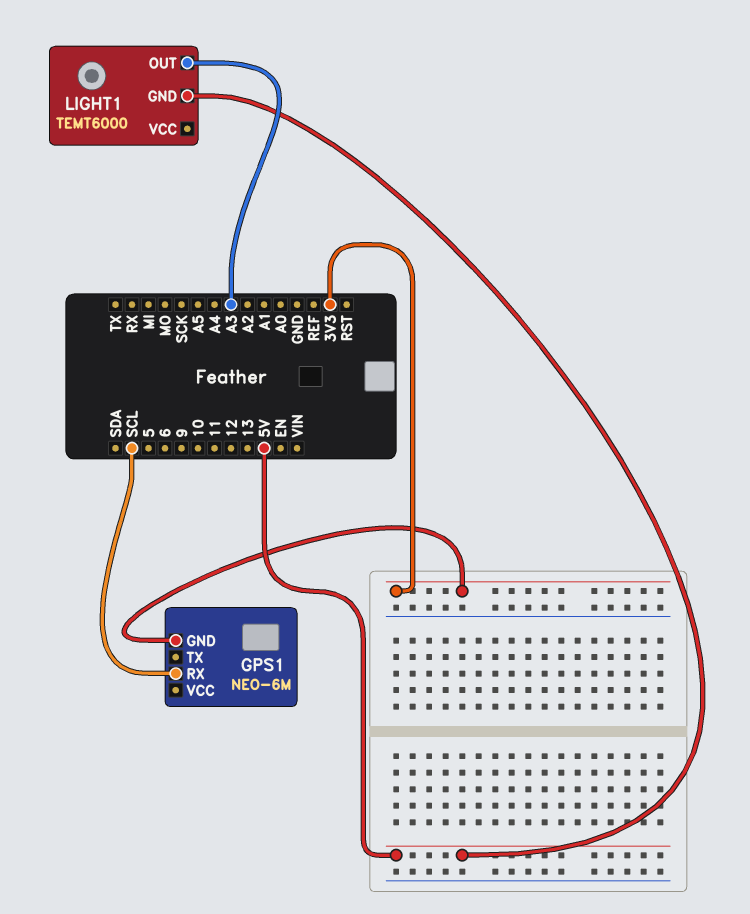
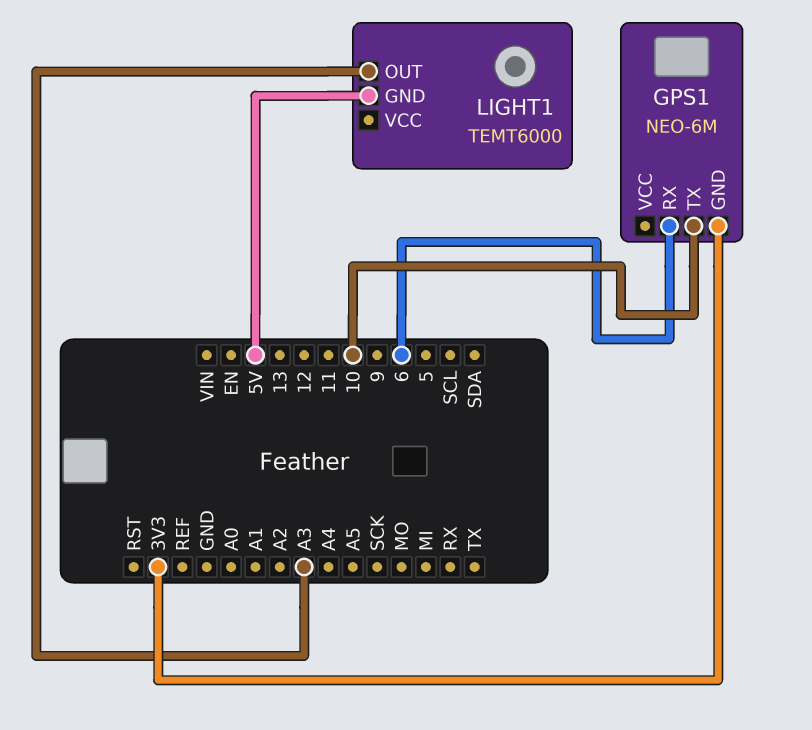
GPS1 pin RX: SCL -> 6
GPS1 pin TX: none -> 10

